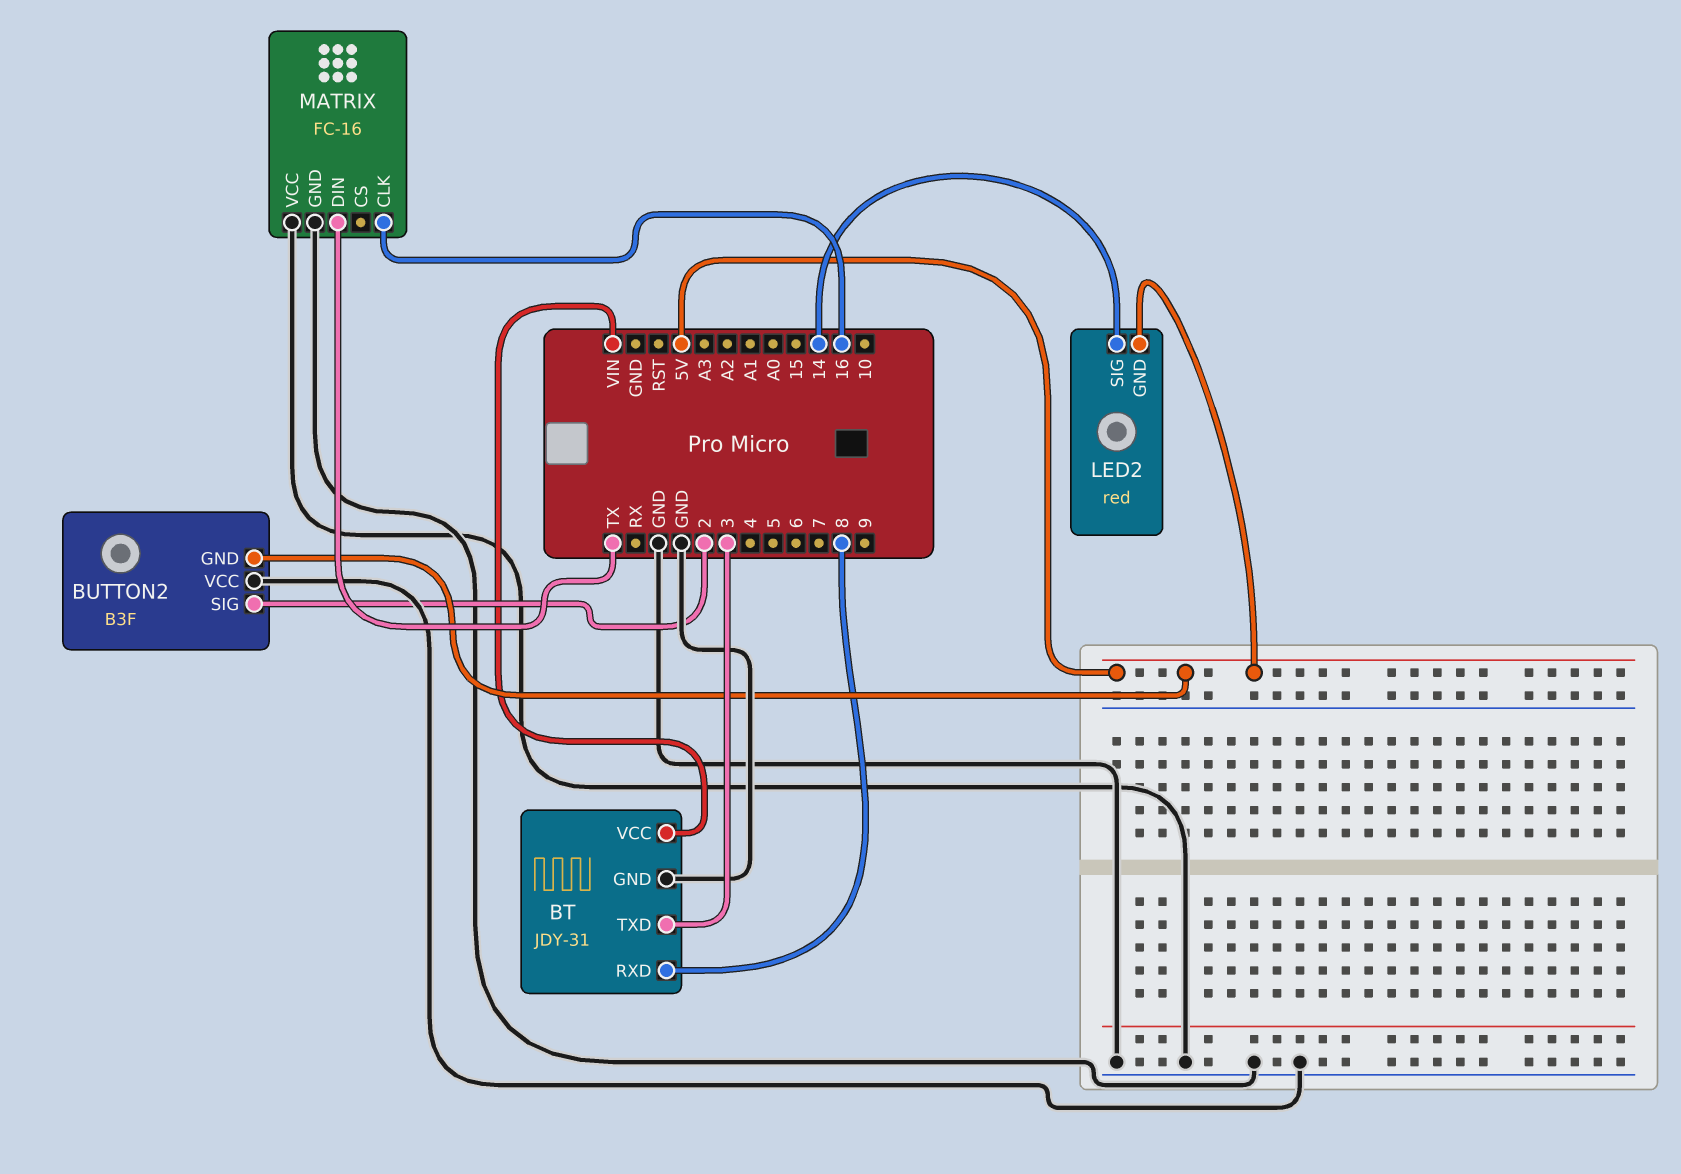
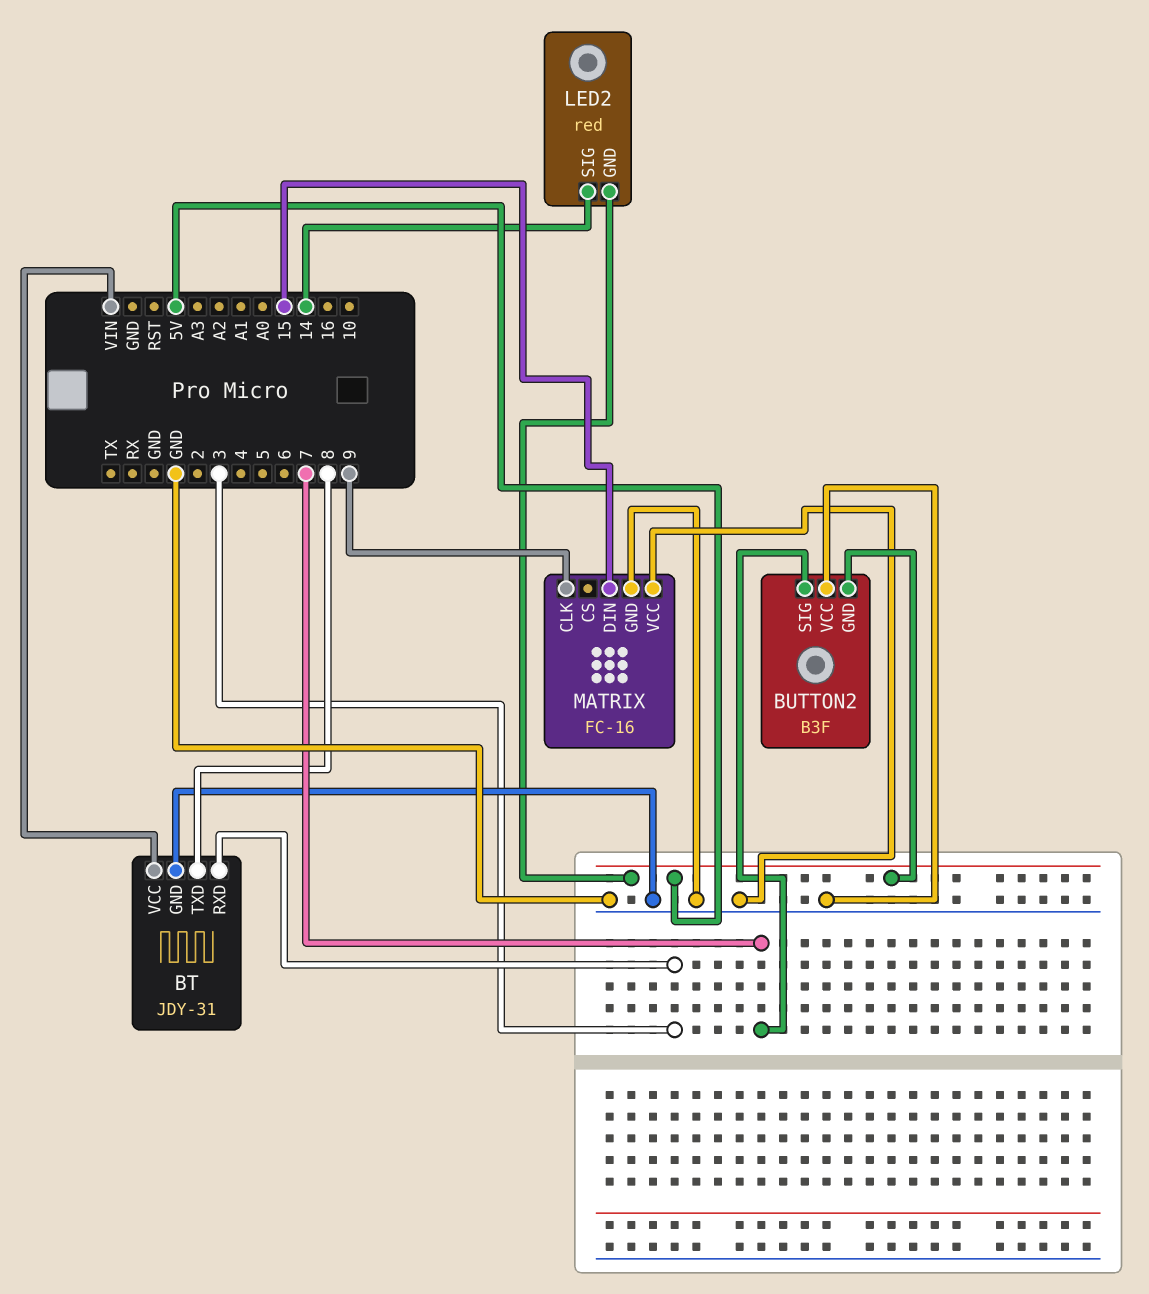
BT pin RXD: 8 -> 3
BT pin TXD: 3 -> 8
BUTTON2 pin SIG: 2 -> 7
MATRIX pin CLK: 16 -> 9
MATRIX pin DIN: TX -> 15

